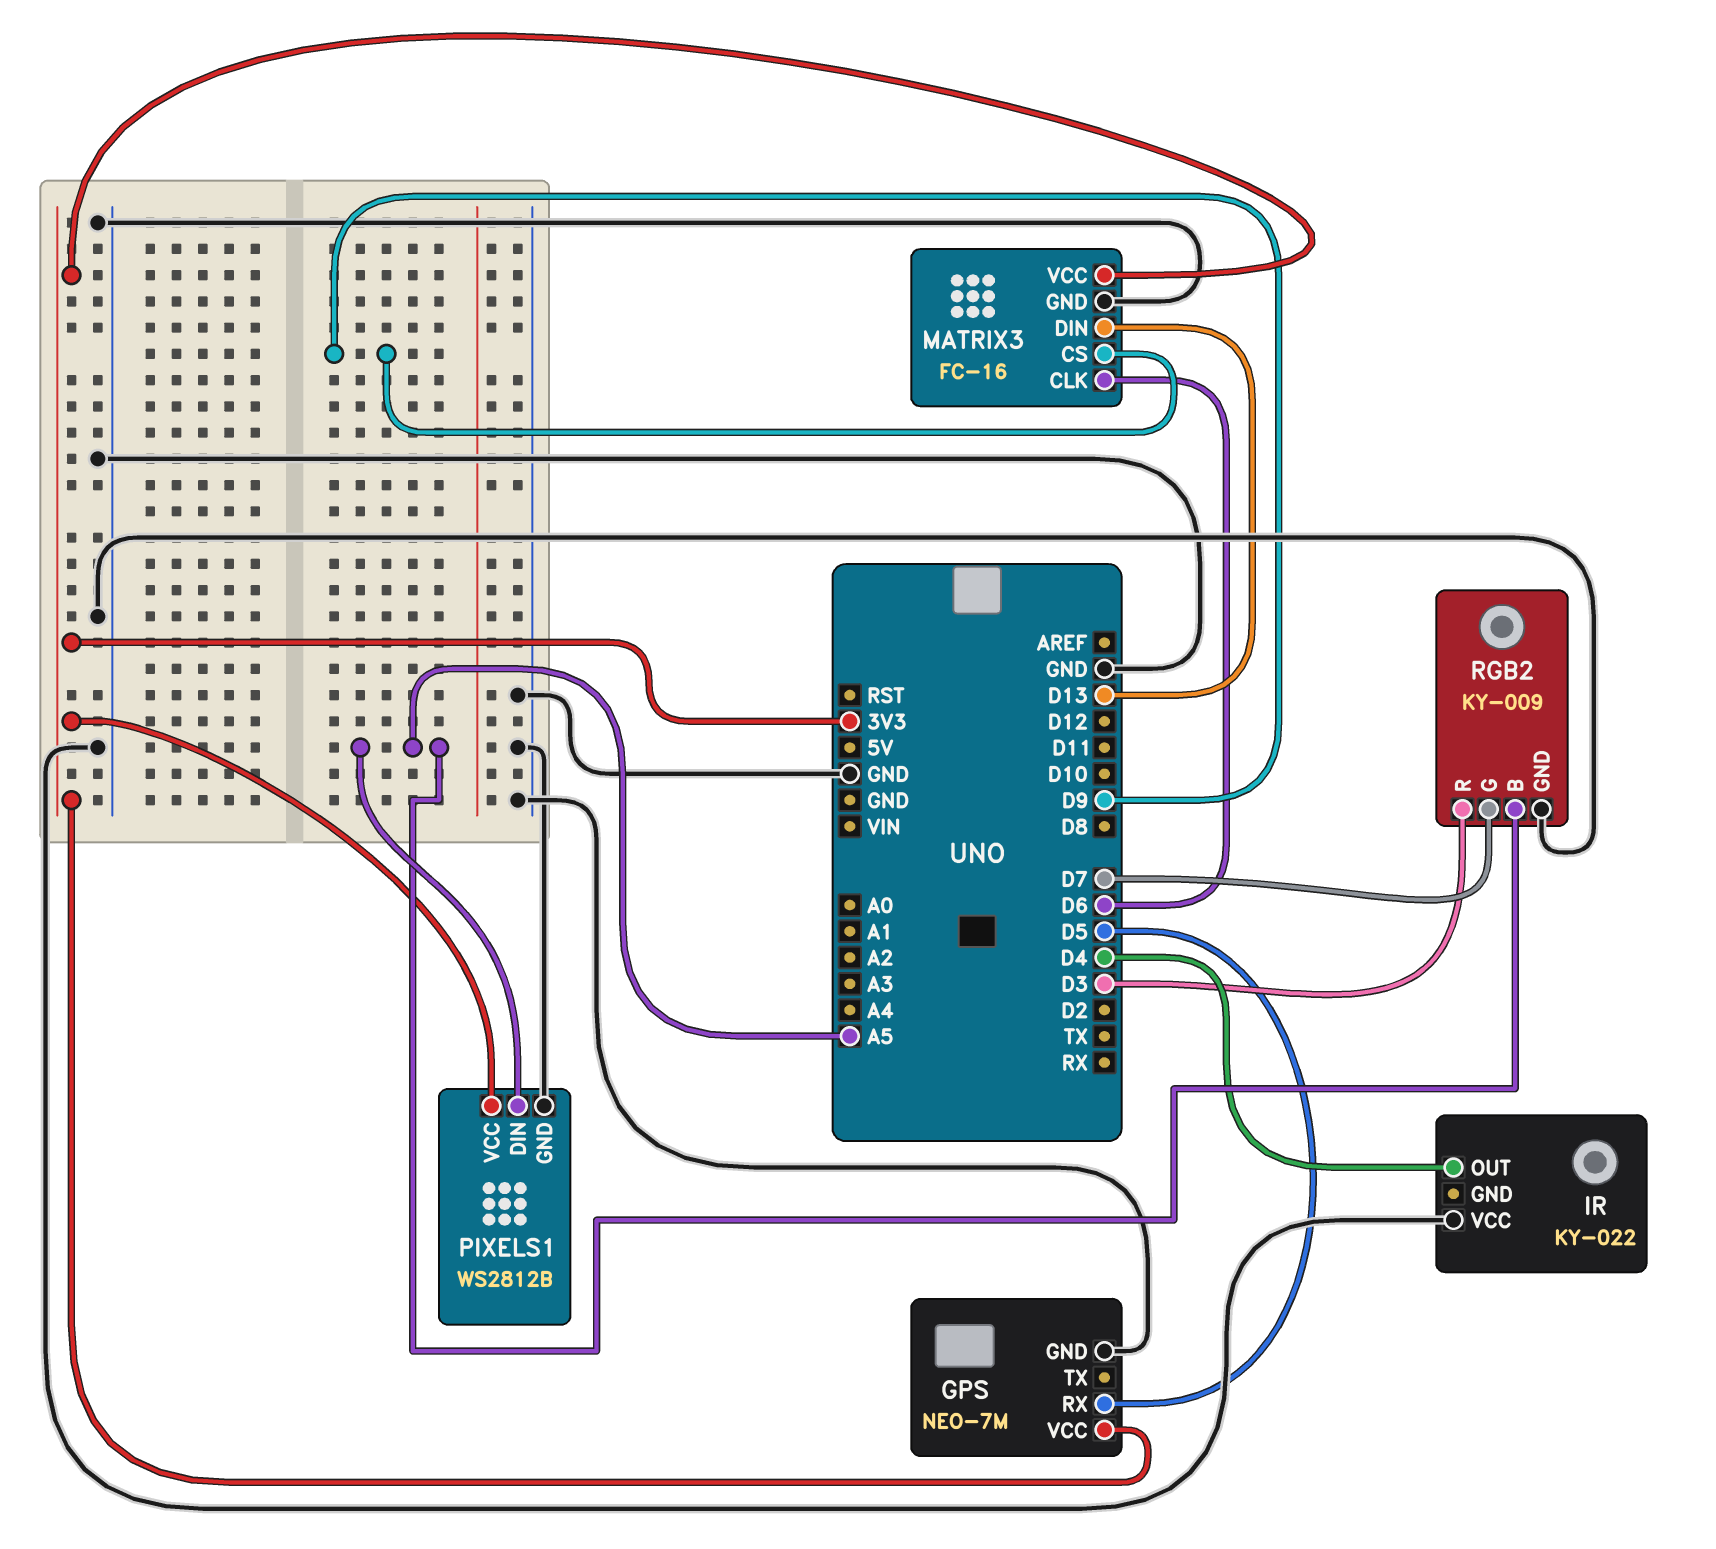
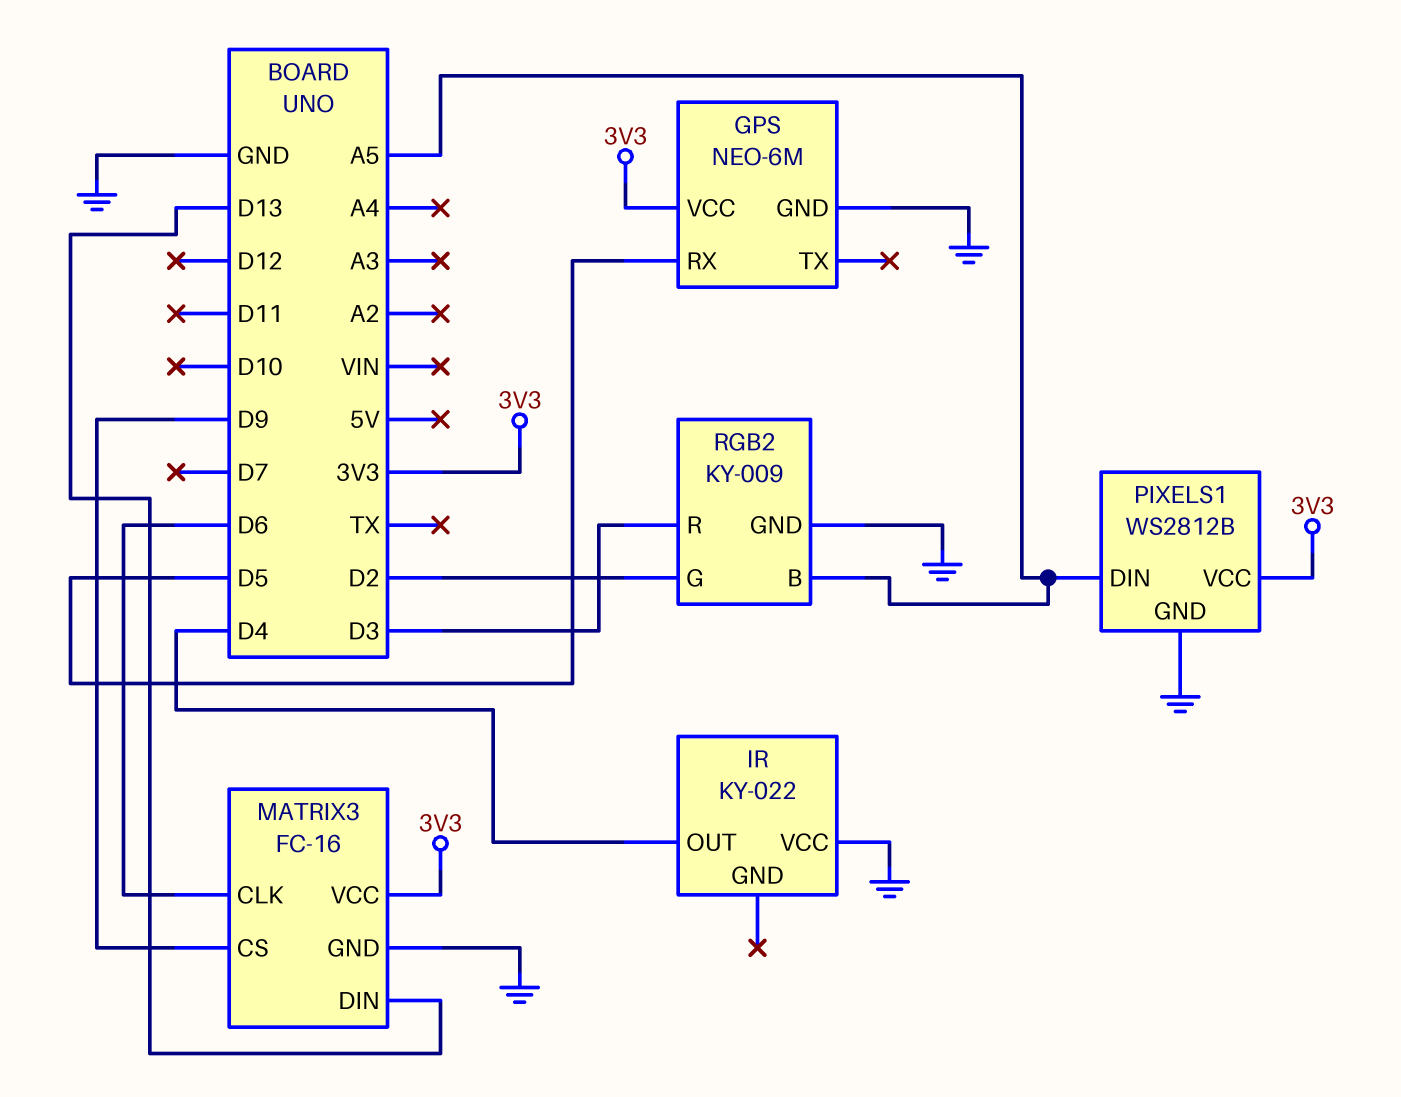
GPS: NEO-7M -> NEO-6M
RGB2 pin G: D7 -> D2

